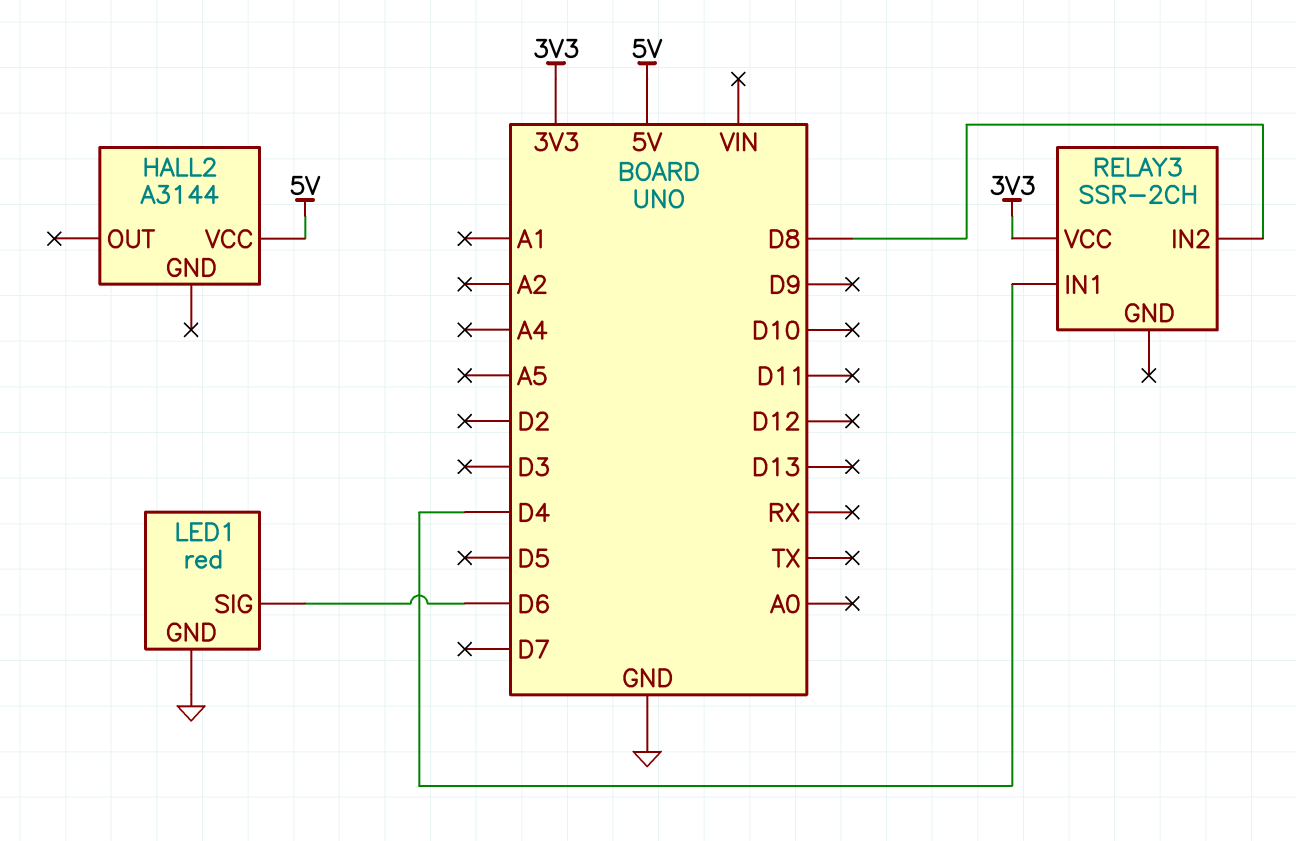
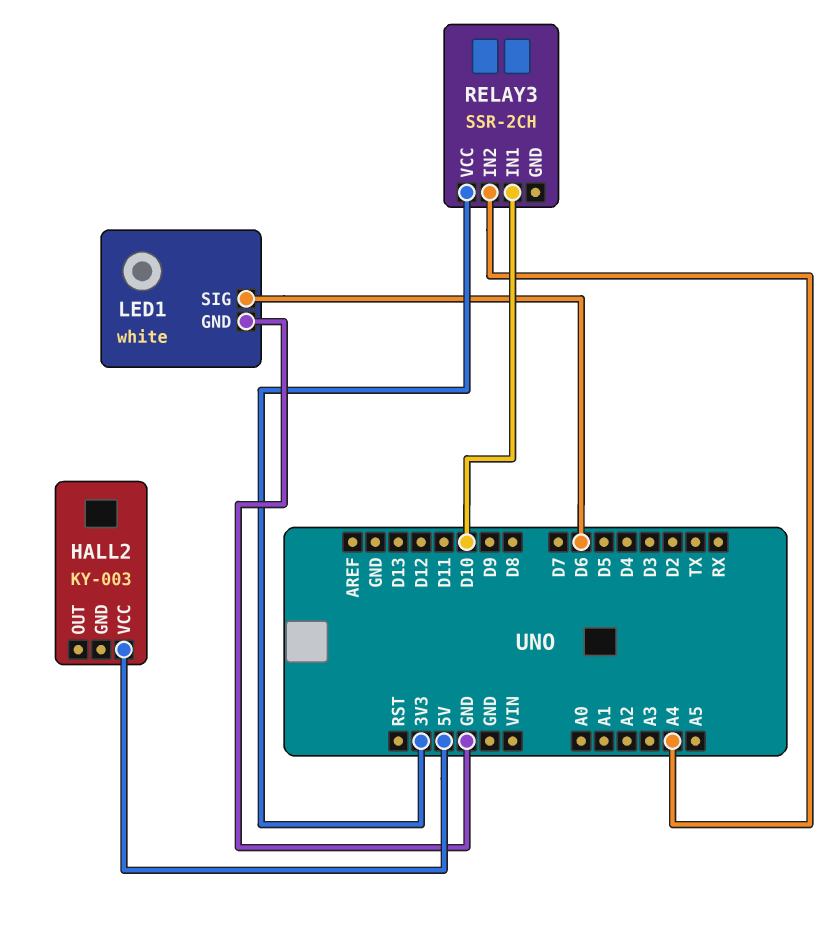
HALL2: A3144 -> KY-003
LED1: red -> white
RELAY3 pin IN1: D4 -> D10
RELAY3 pin IN2: D8 -> A4

